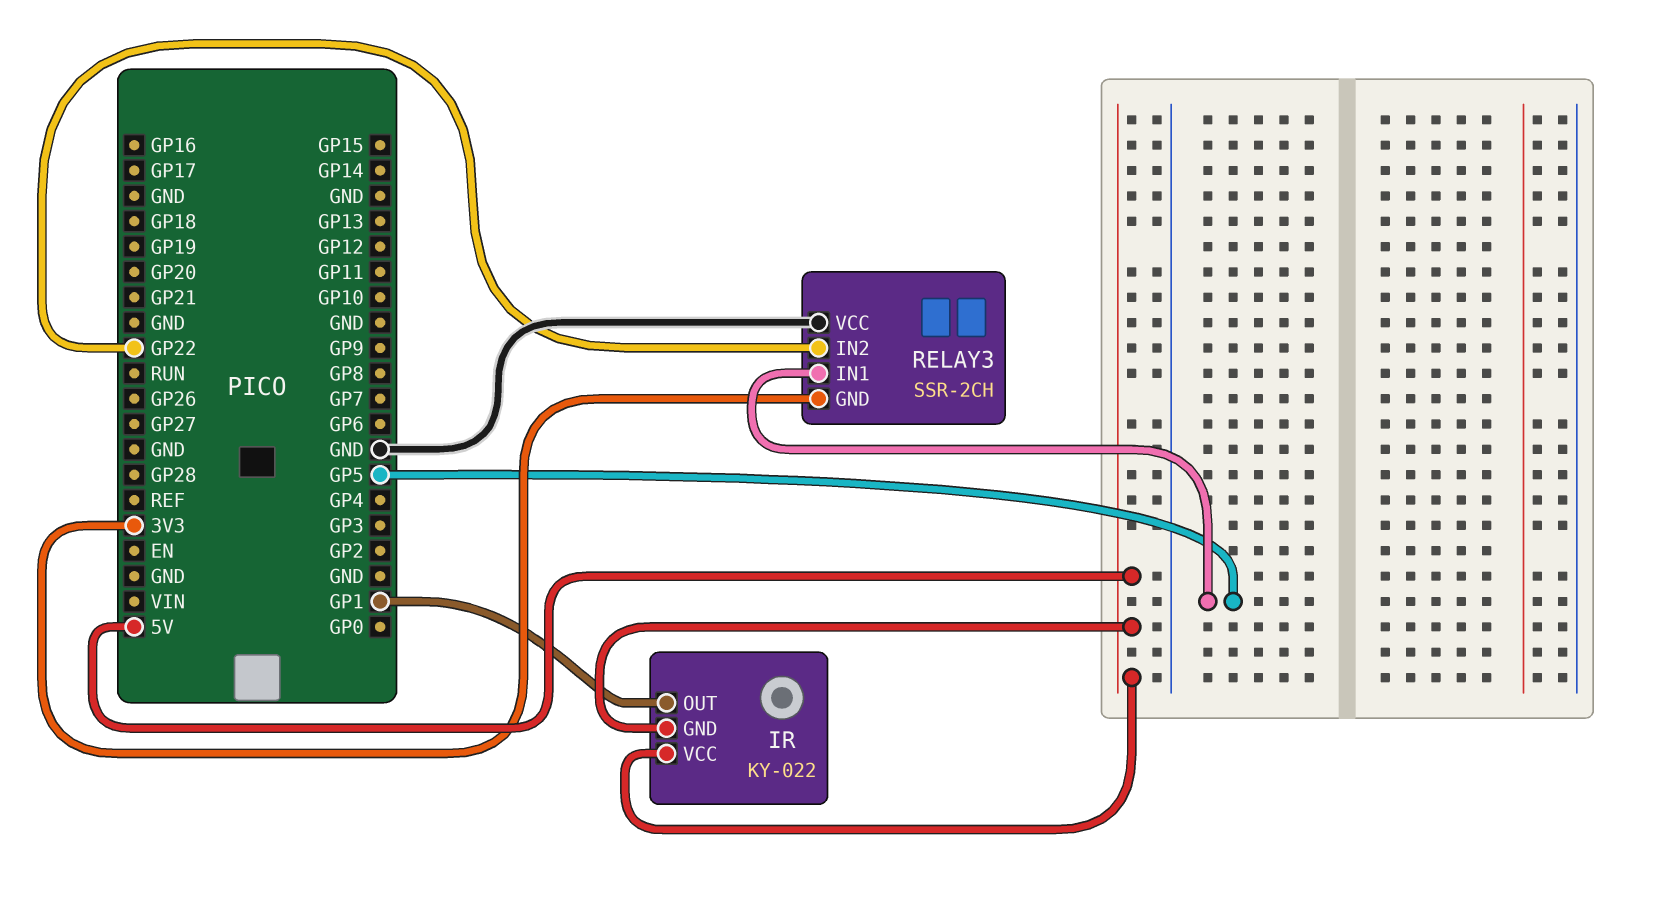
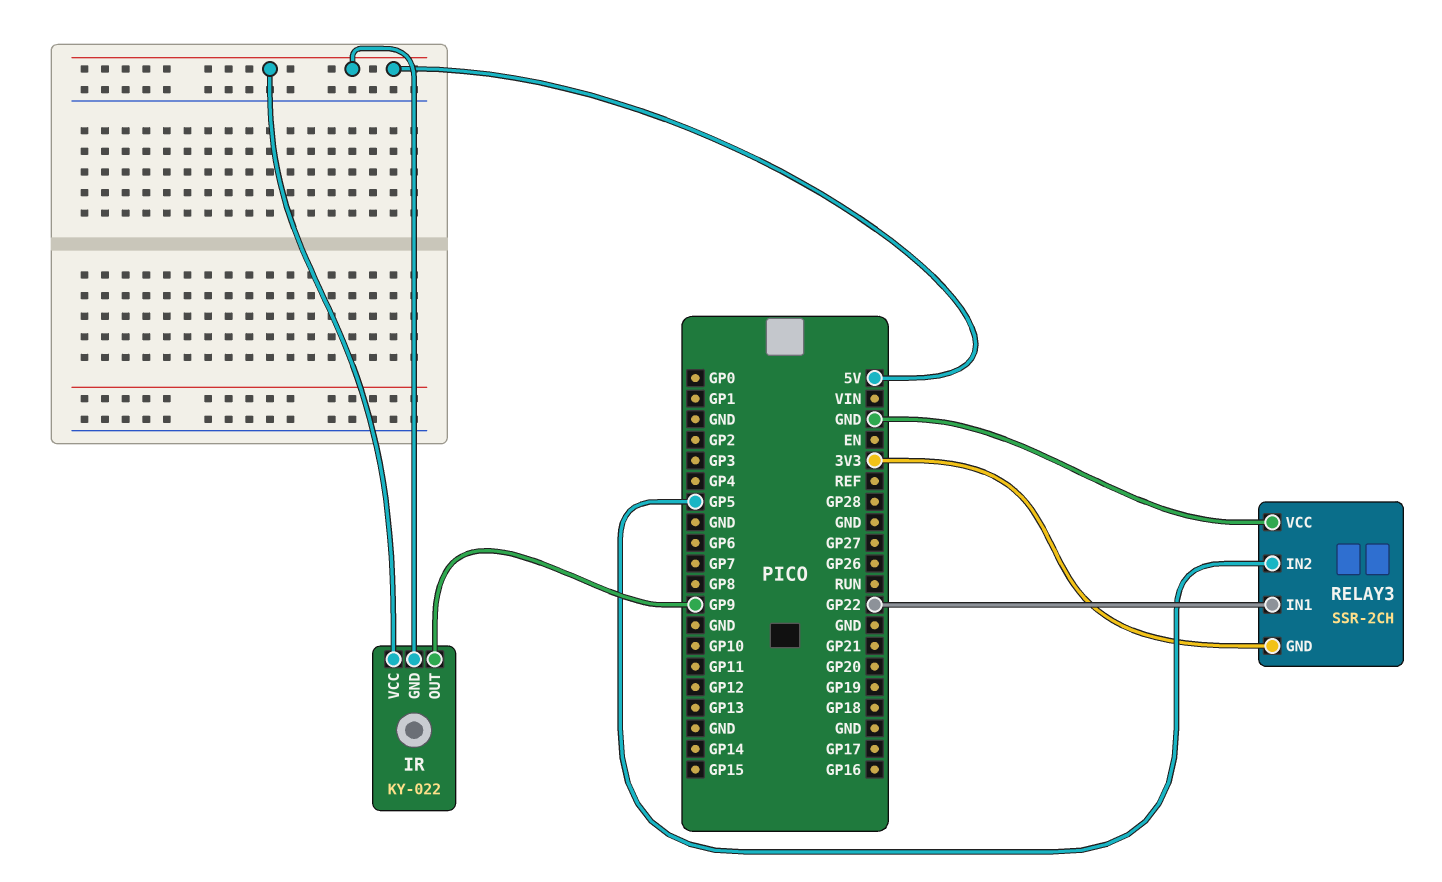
IR pin OUT: GP1 -> GP9
RELAY3 pin IN1: GP5 -> GP22
RELAY3 pin IN2: GP22 -> GP5

